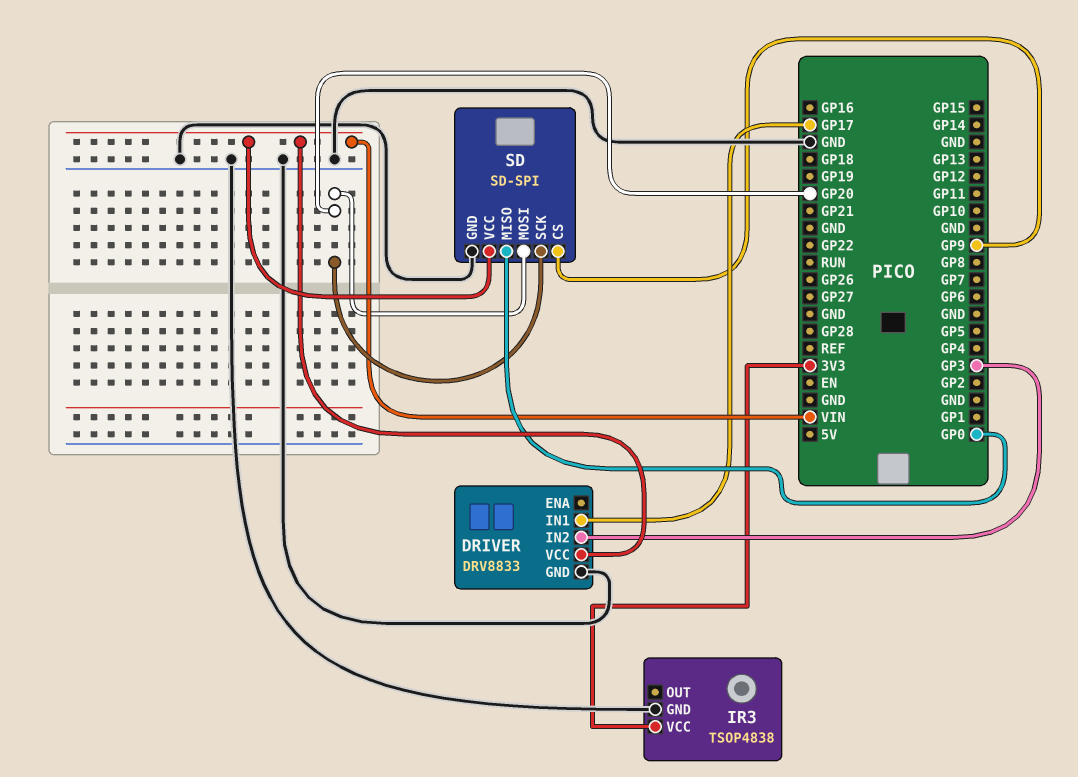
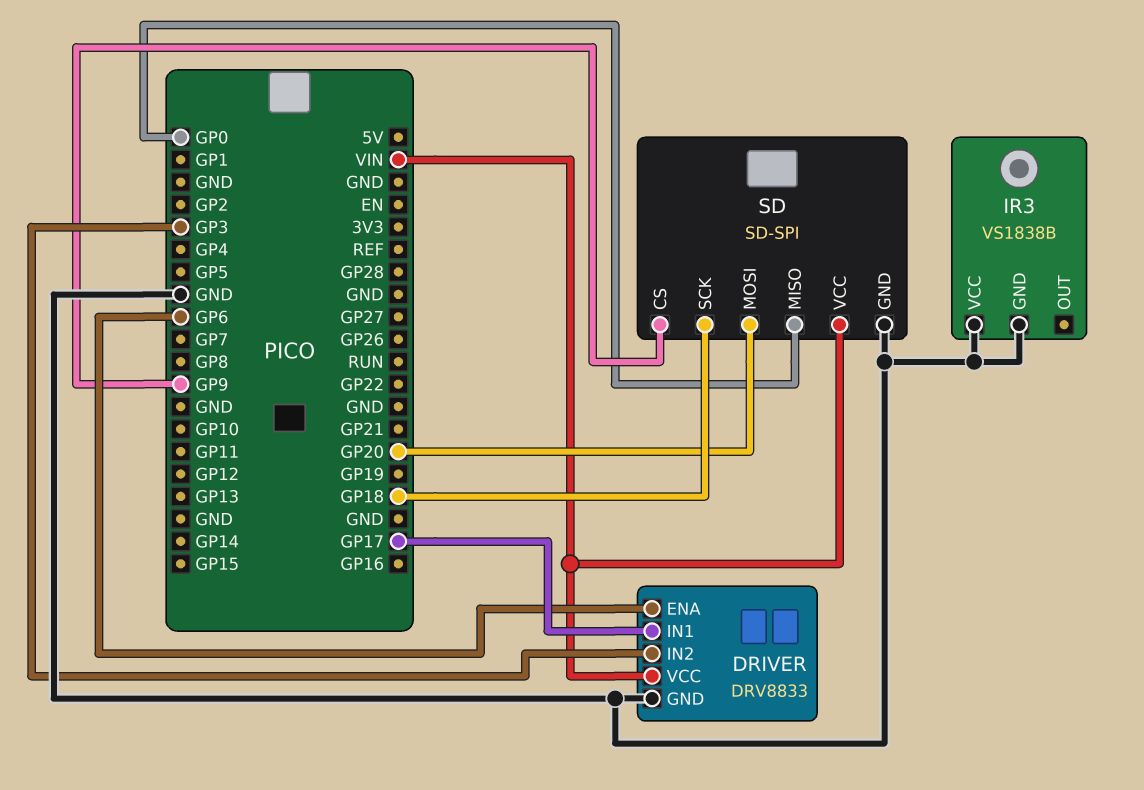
DRIVER pin ENA: none -> GP6
IR3: TSOP4838 -> VS1838B
IR3 pin VCC: 3V3 -> GND
SD pin SCK: GP20 -> GP18

